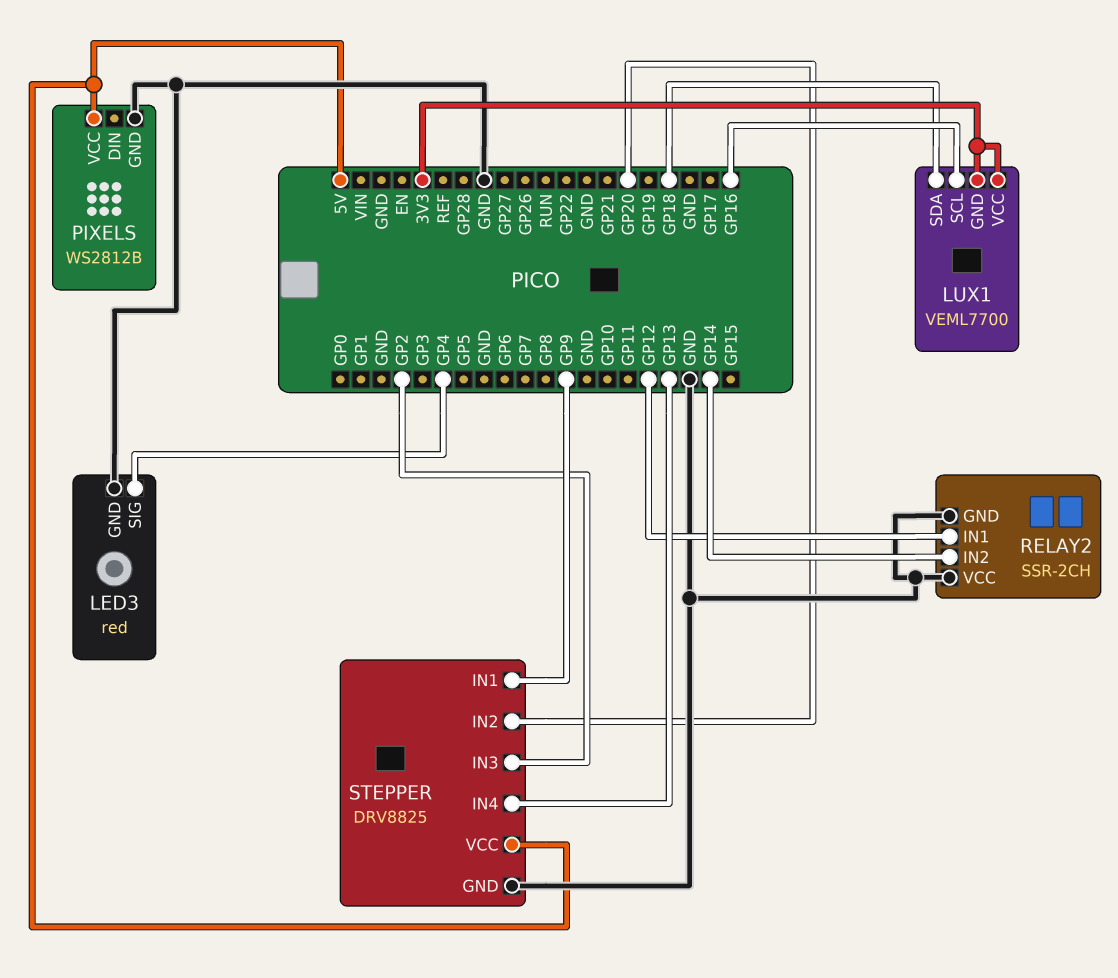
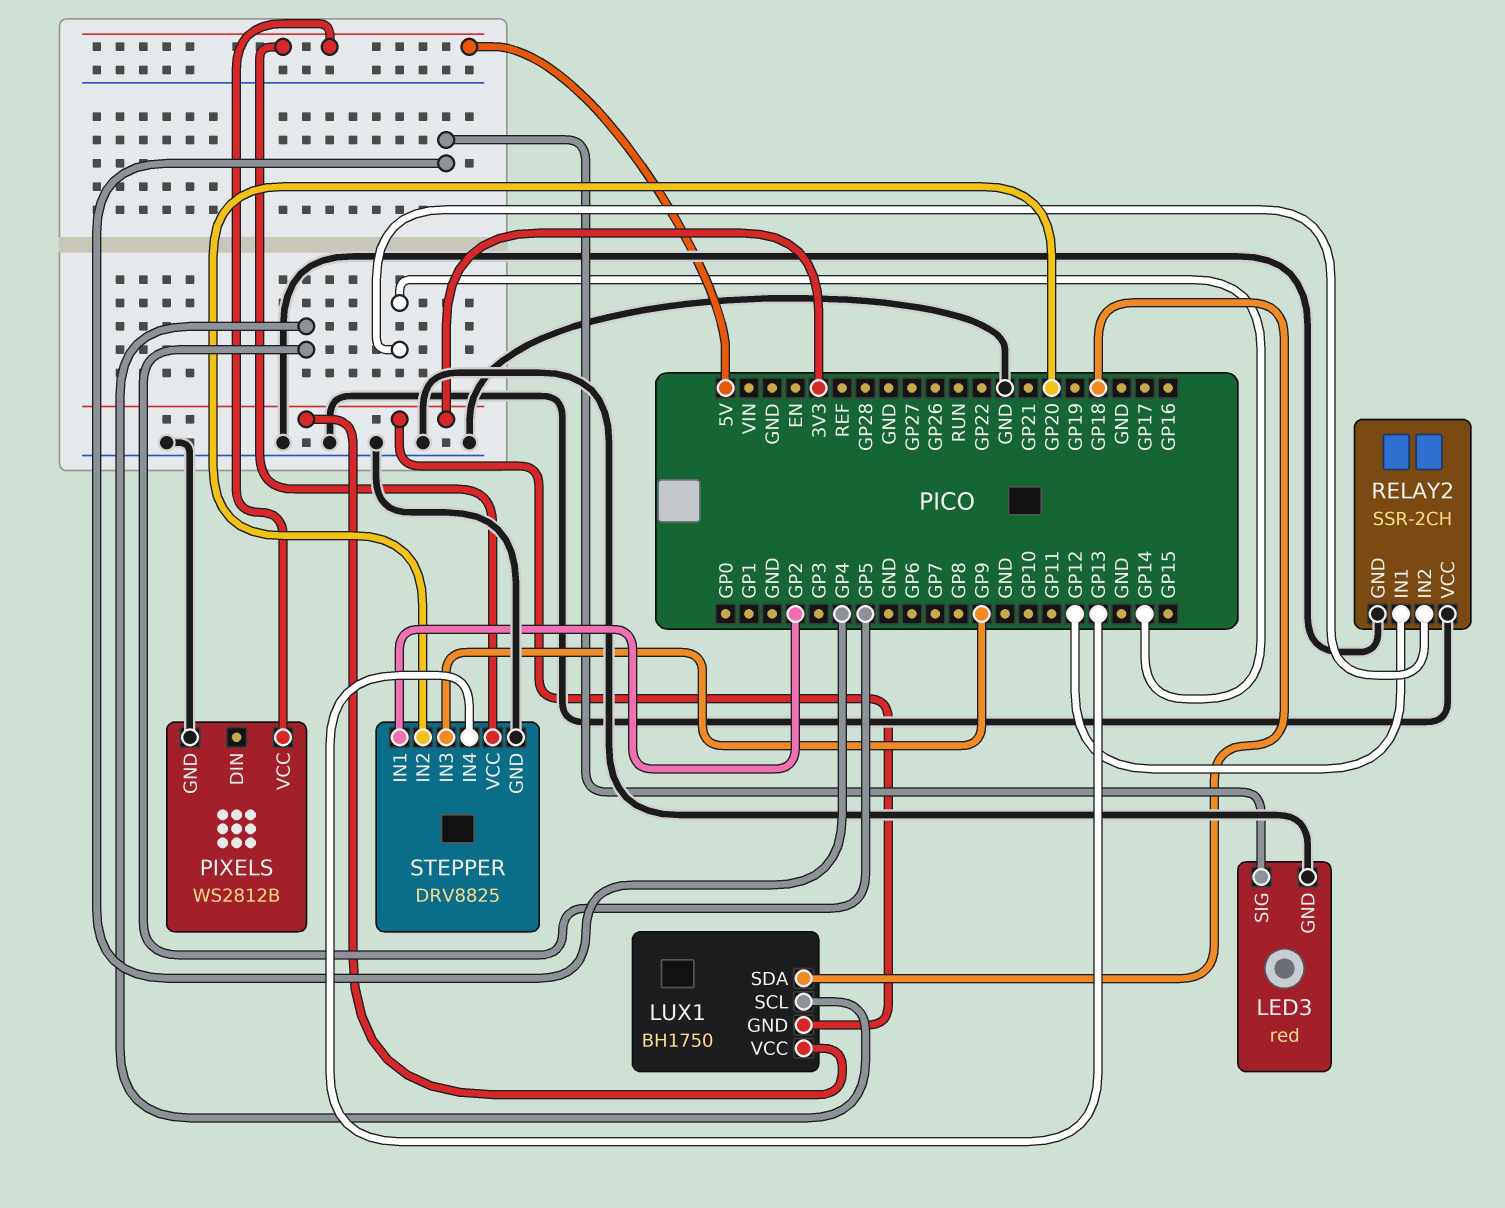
LUX1: VEML7700 -> BH1750
LUX1 pin SCL: GP16 -> GP5
STEPPER pin IN1: GP9 -> GP2
STEPPER pin IN3: GP2 -> GP9

